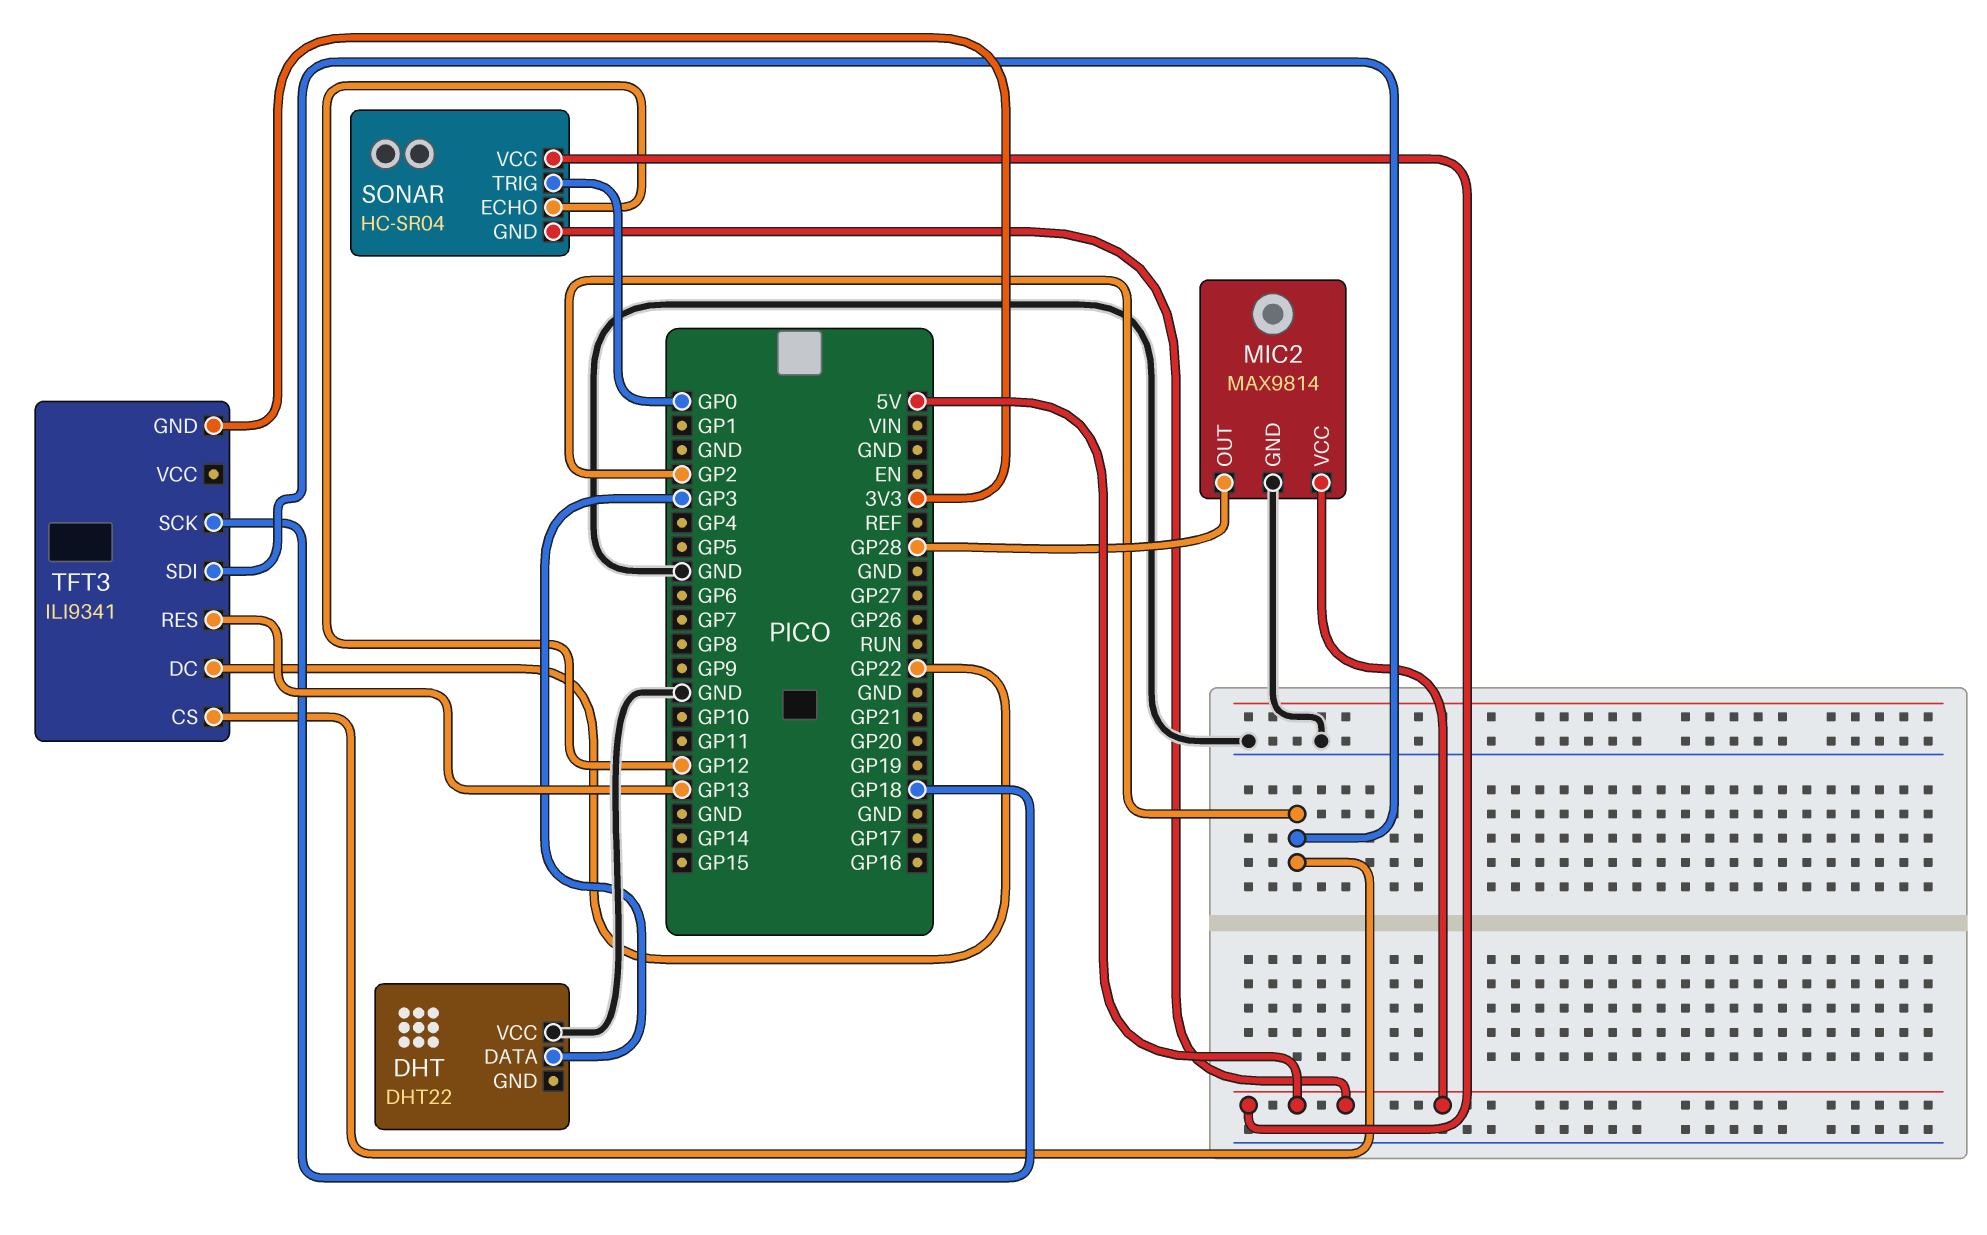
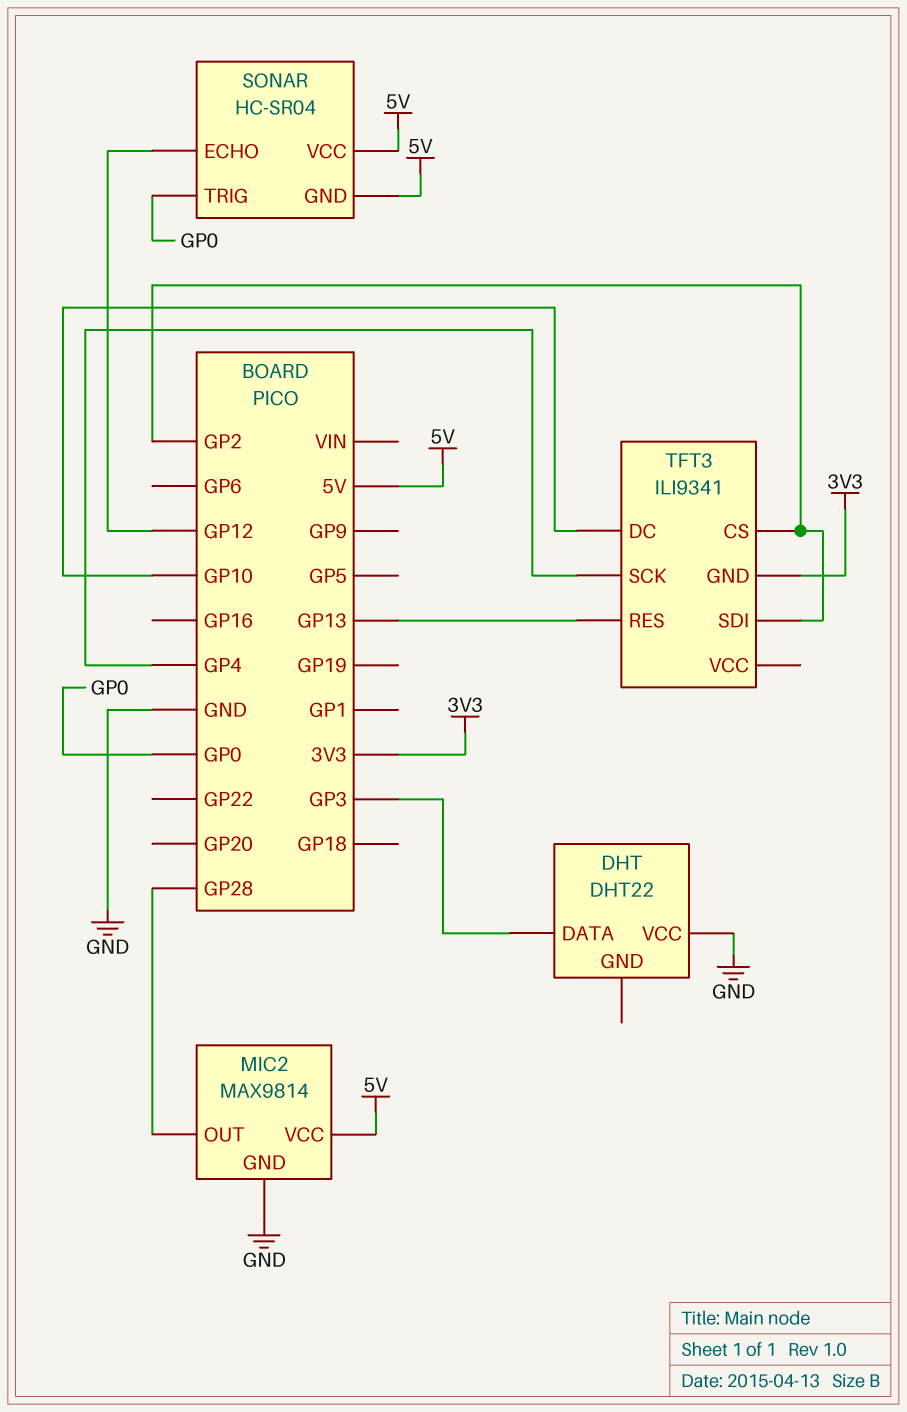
TFT3 pin DC: GP22 -> GP10
TFT3 pin SCK: GP18 -> GP4

